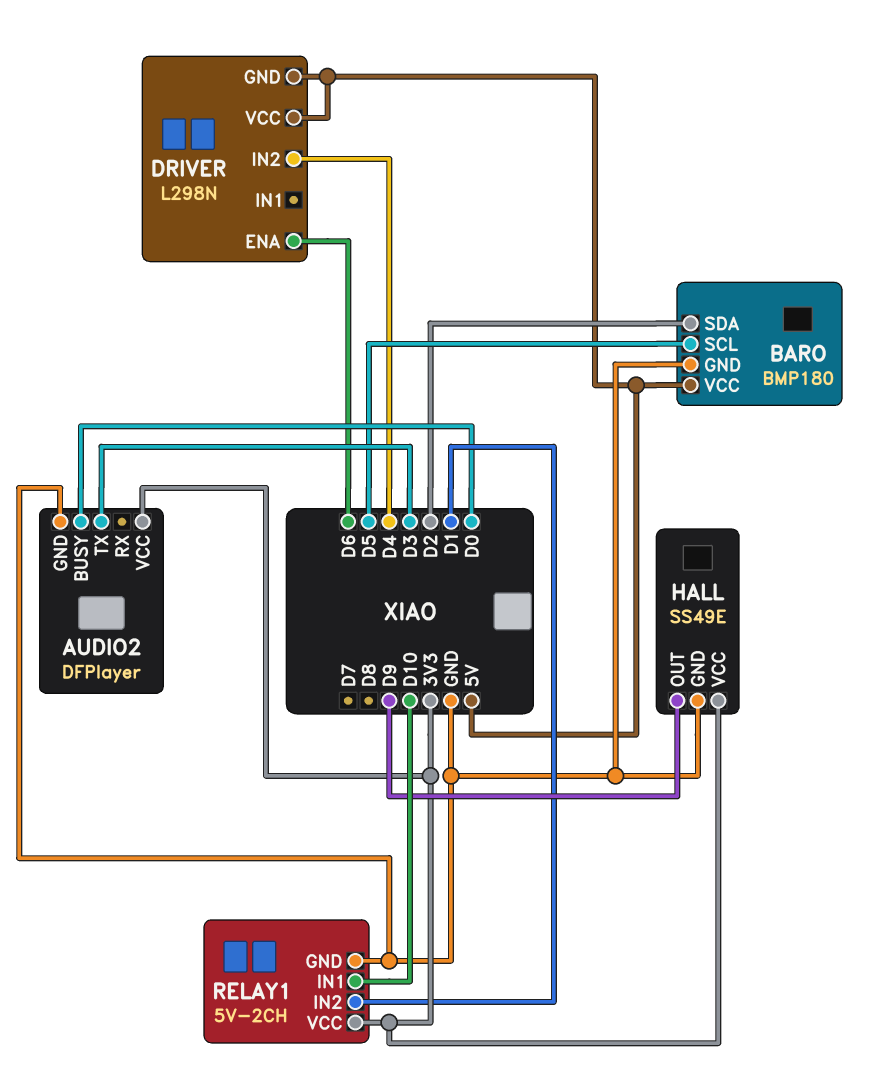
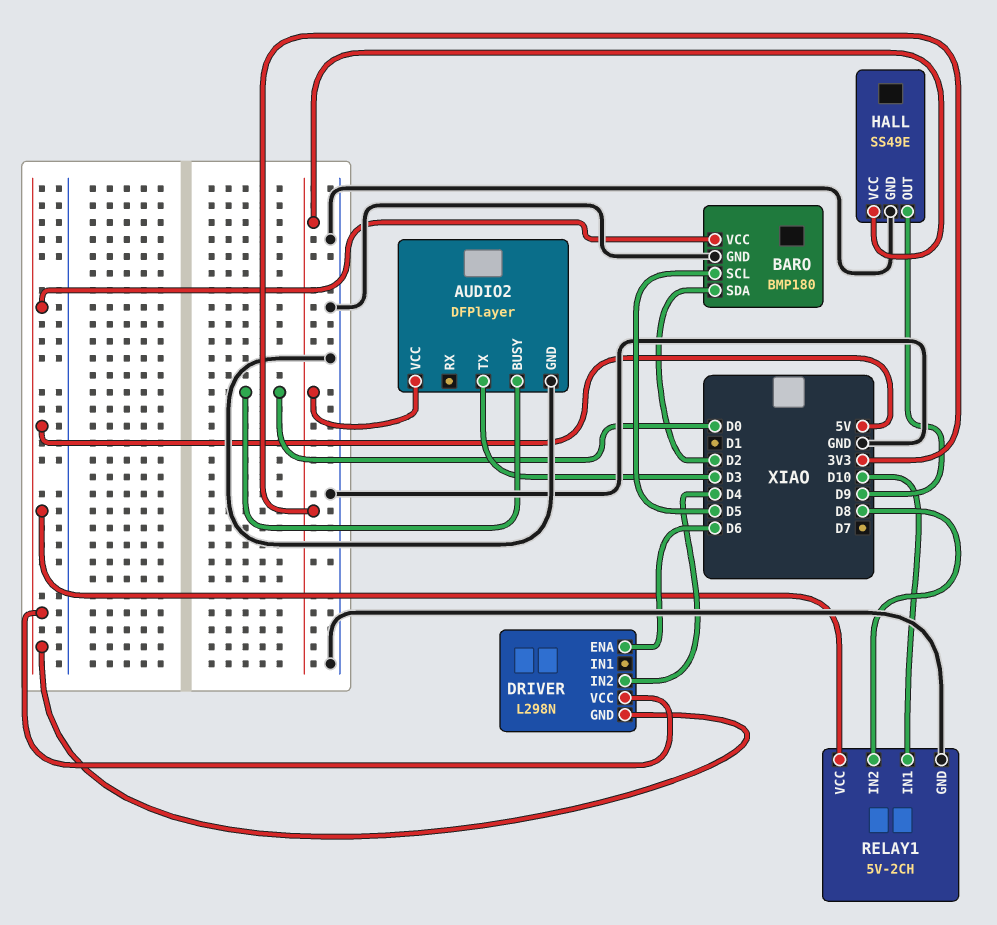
RELAY1 pin IN2: D1 -> D8
RELAY1 pin VCC: 3V3 -> 5V

